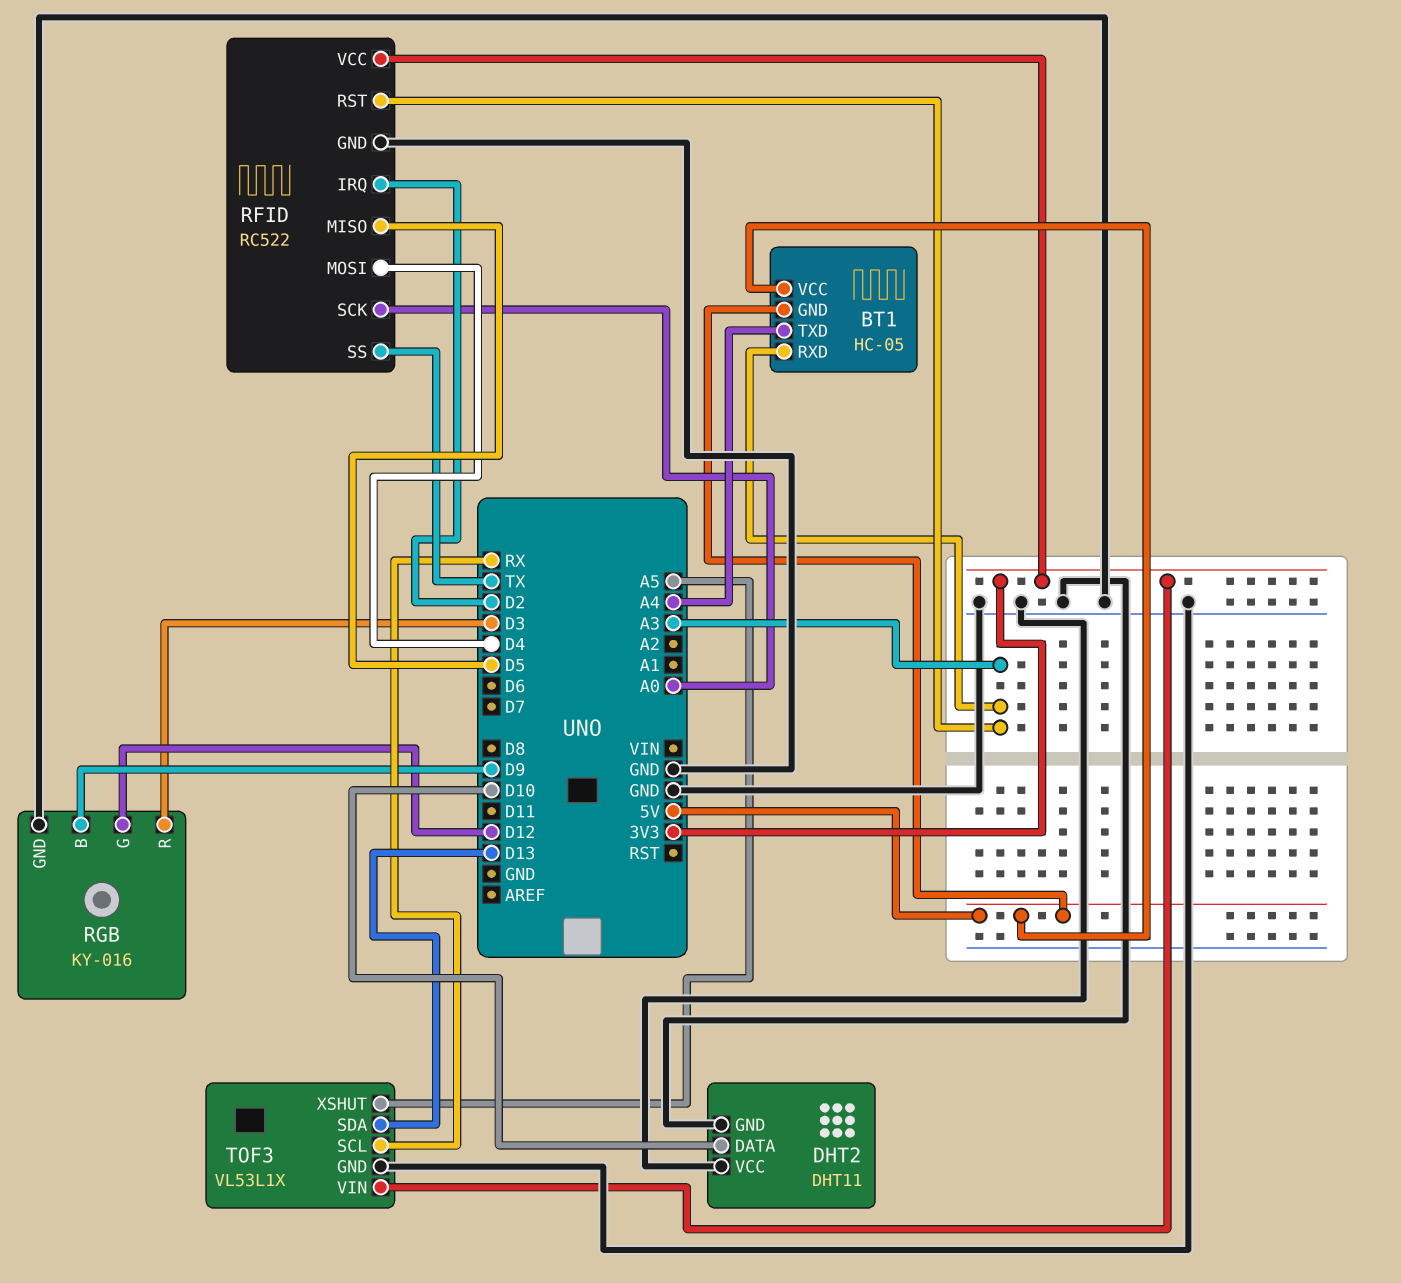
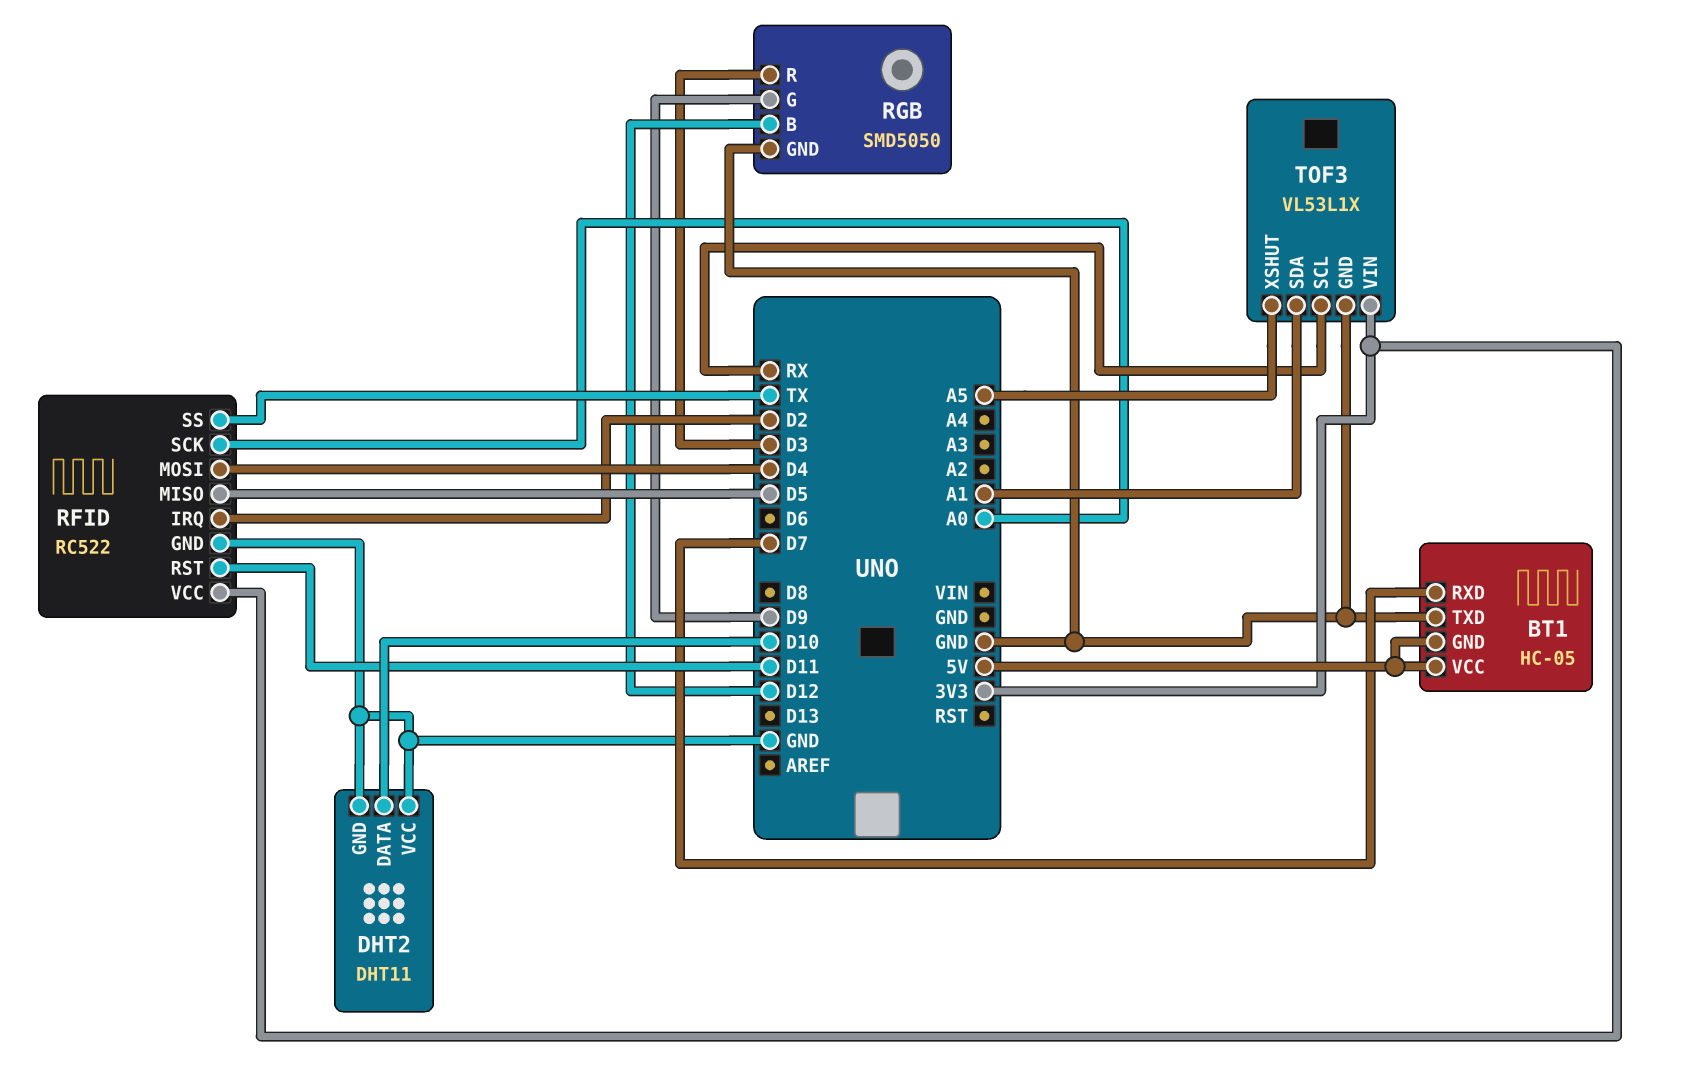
BT1 pin RXD: A3 -> D7
BT1 pin TXD: A4 -> GND
RFID pin RST: A3 -> D11
RGB: KY-016 -> SMD5050
RGB pin B: D9 -> D12
RGB pin G: D12 -> D9
TOF3 pin SDA: D13 -> A1

